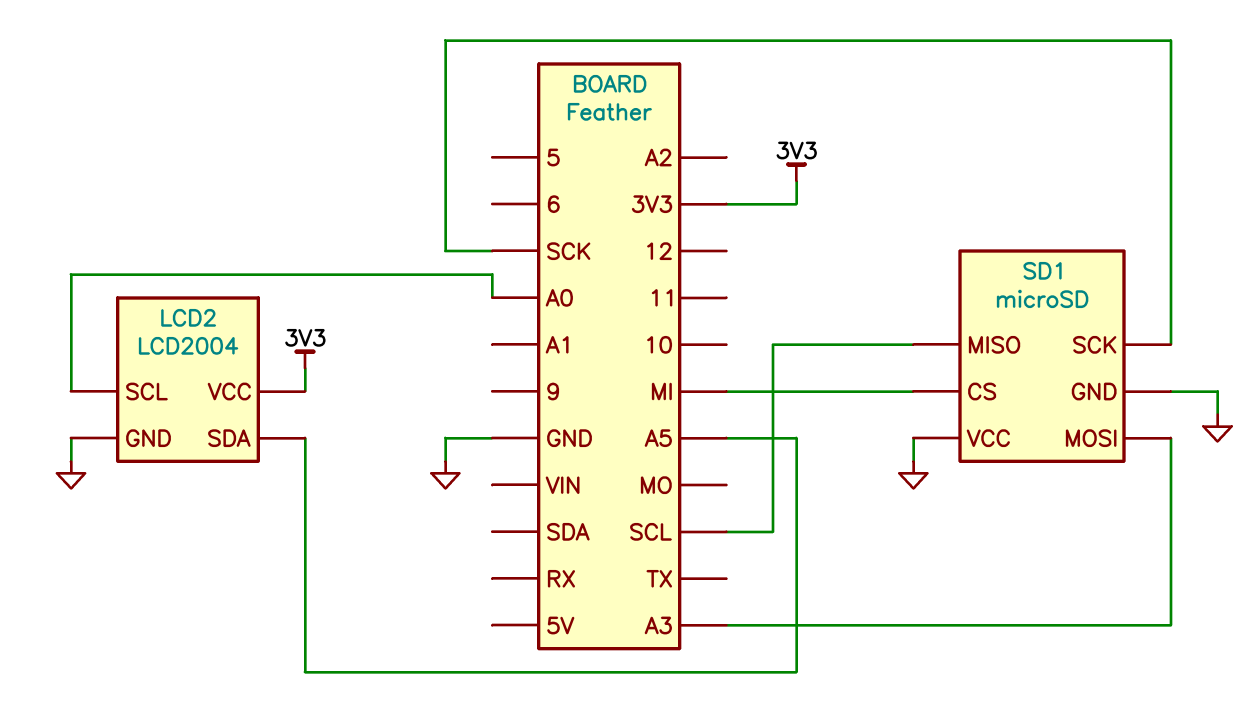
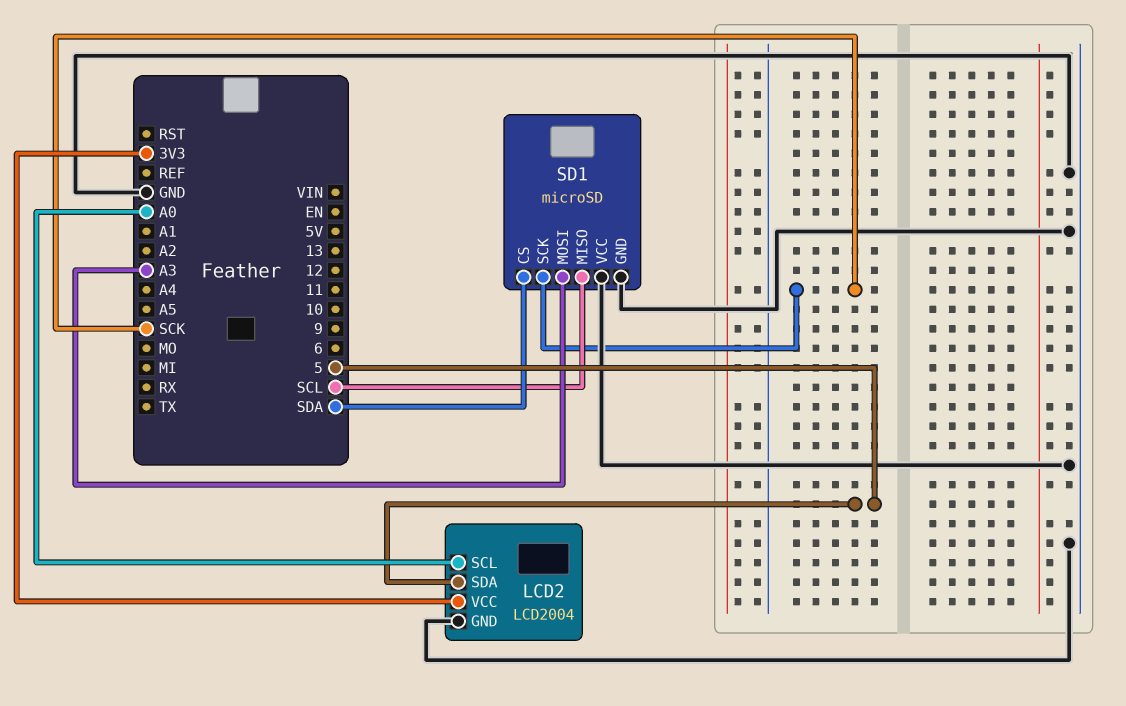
LCD2 pin SDA: A5 -> 5
SD1 pin CS: MI -> SDA

